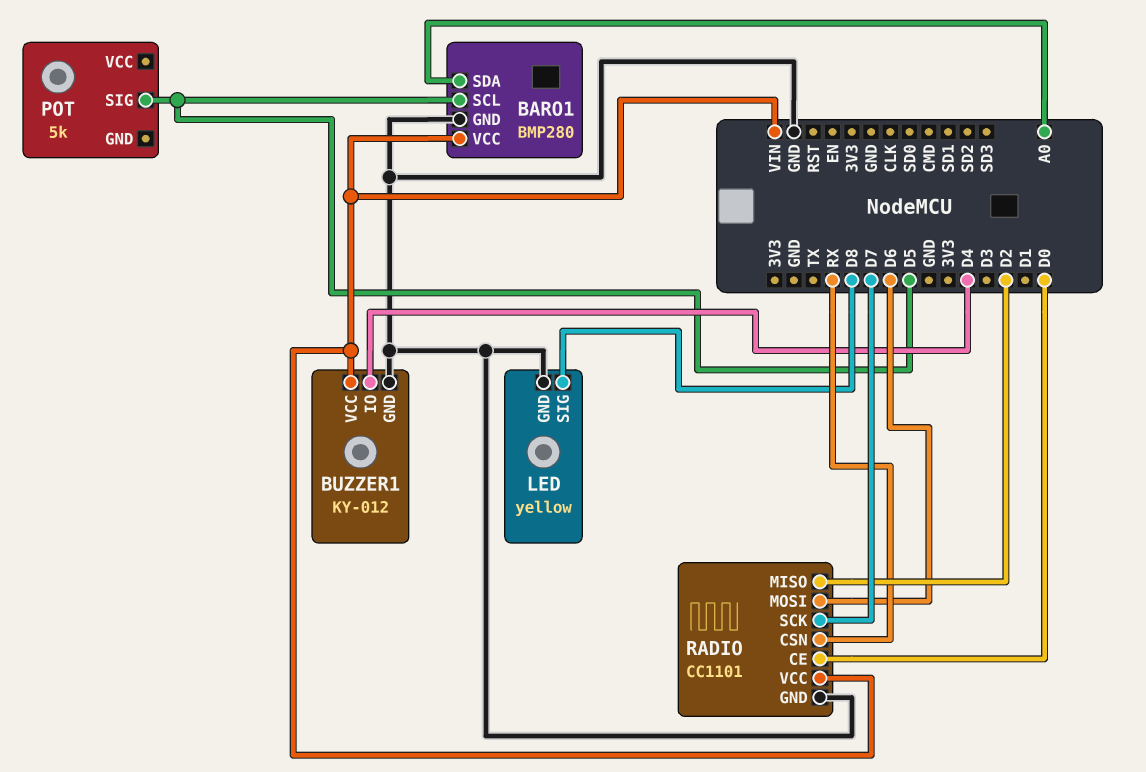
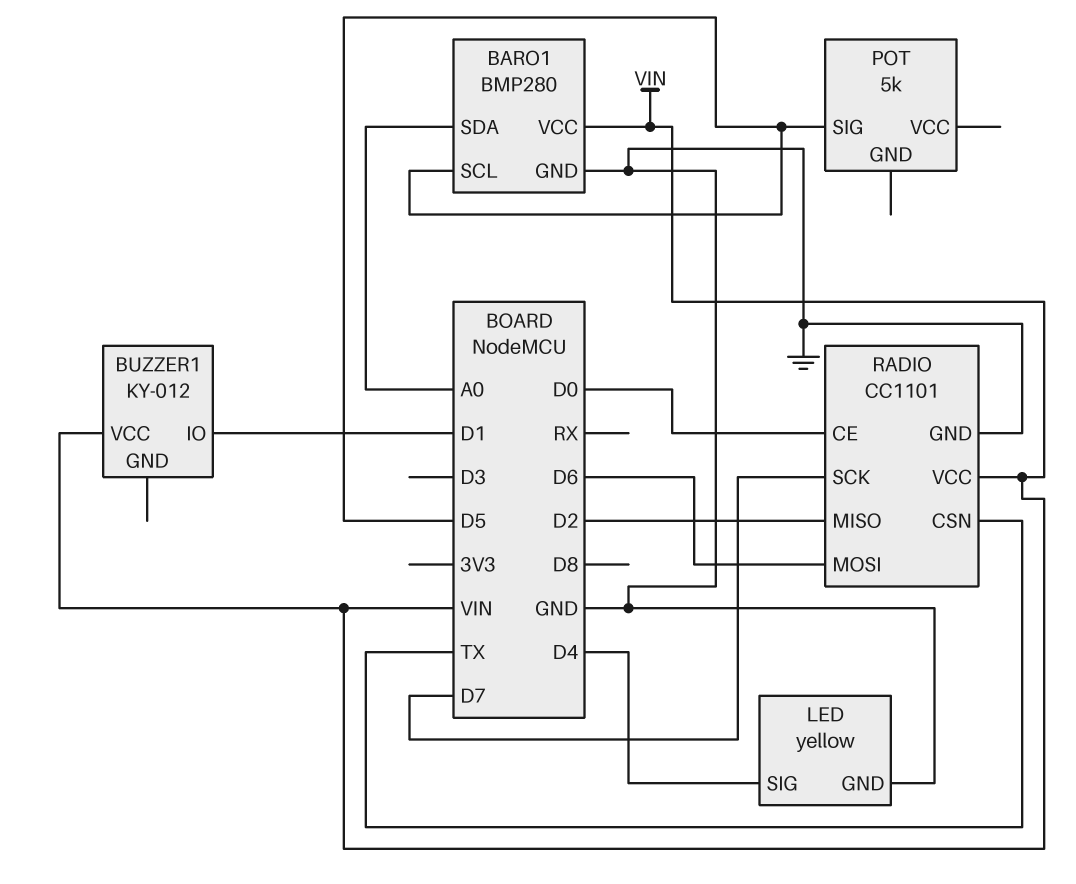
BUZZER1 pin GND: GND -> none
BUZZER1 pin IO: D4 -> D1
LED pin SIG: D8 -> D4
RADIO pin CSN: RX -> TX

